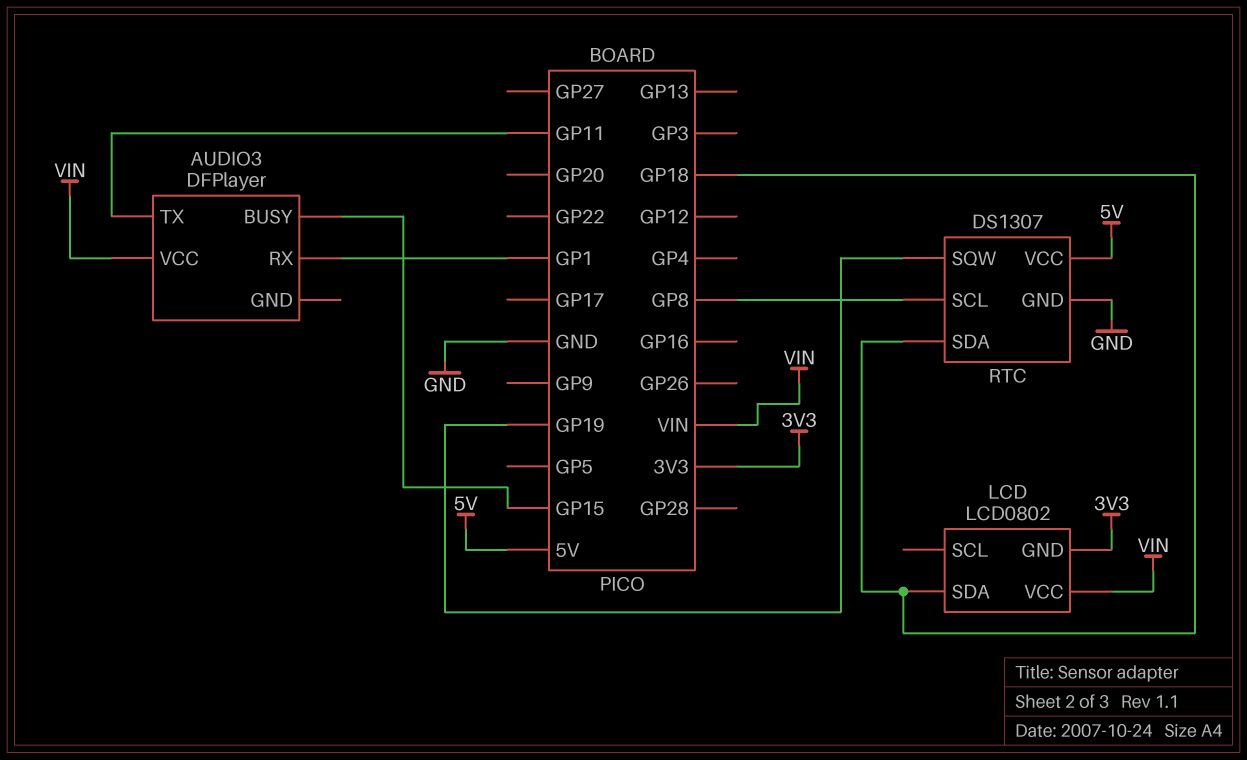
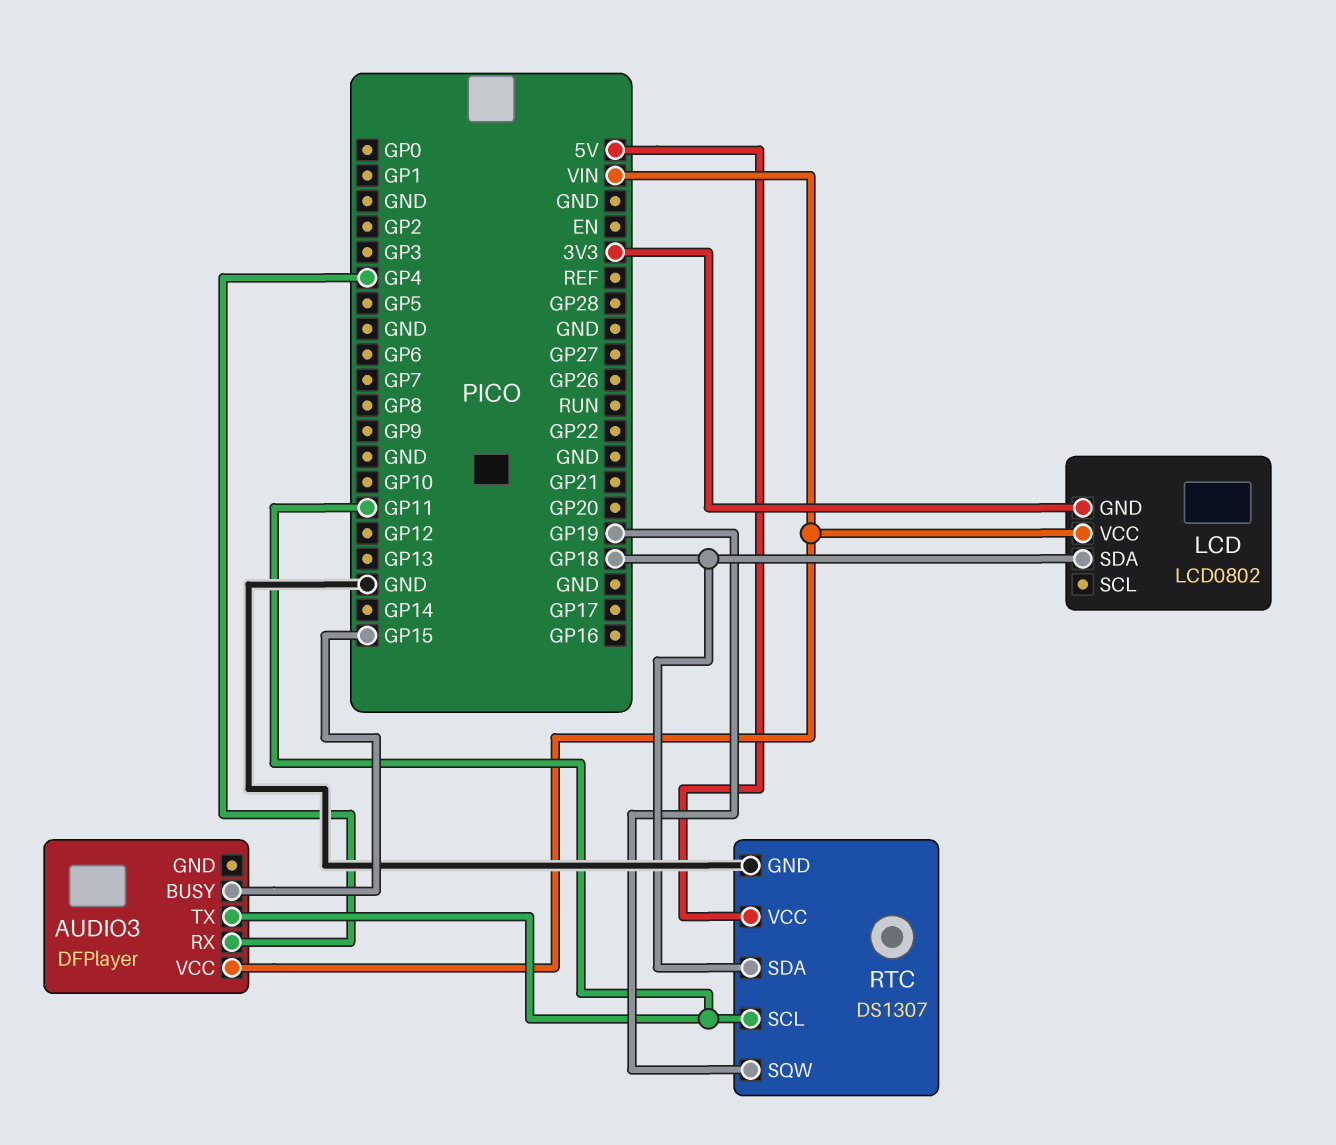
AUDIO3 pin RX: GP1 -> GP4
RTC pin SCL: GP8 -> GP11

